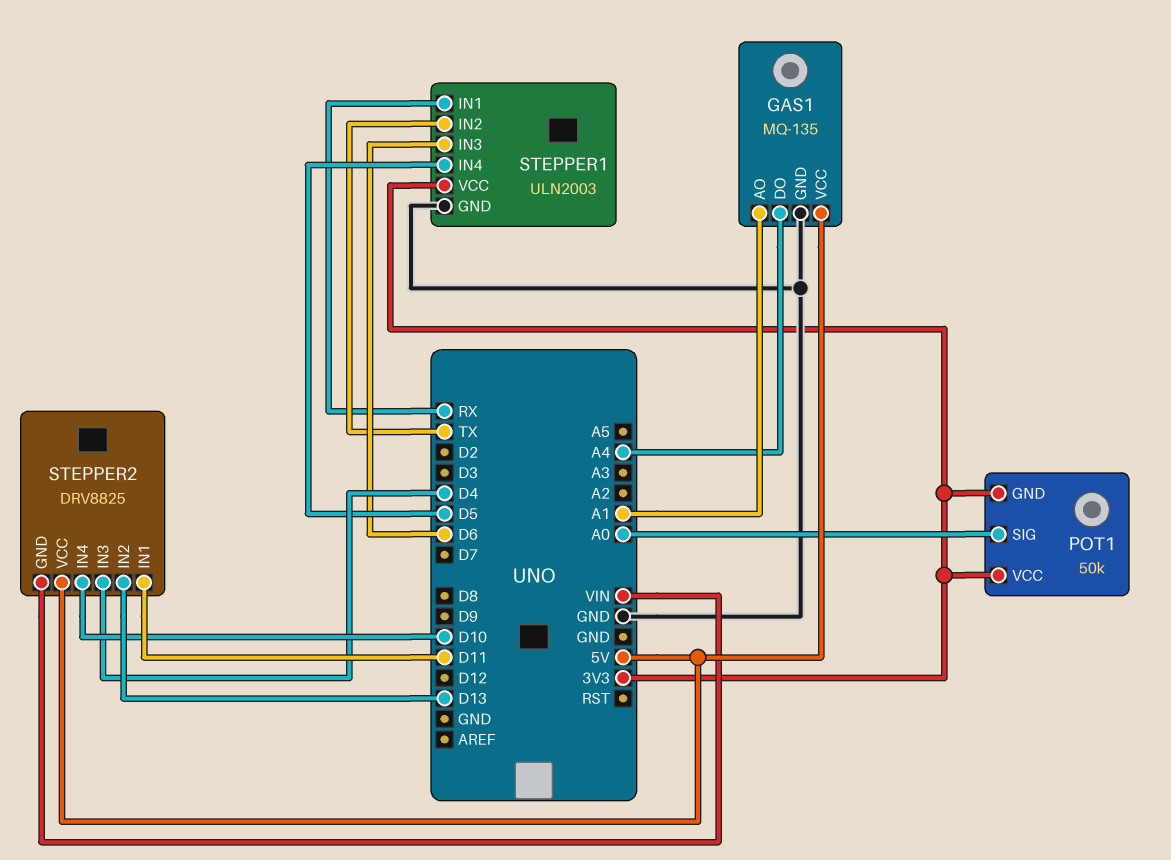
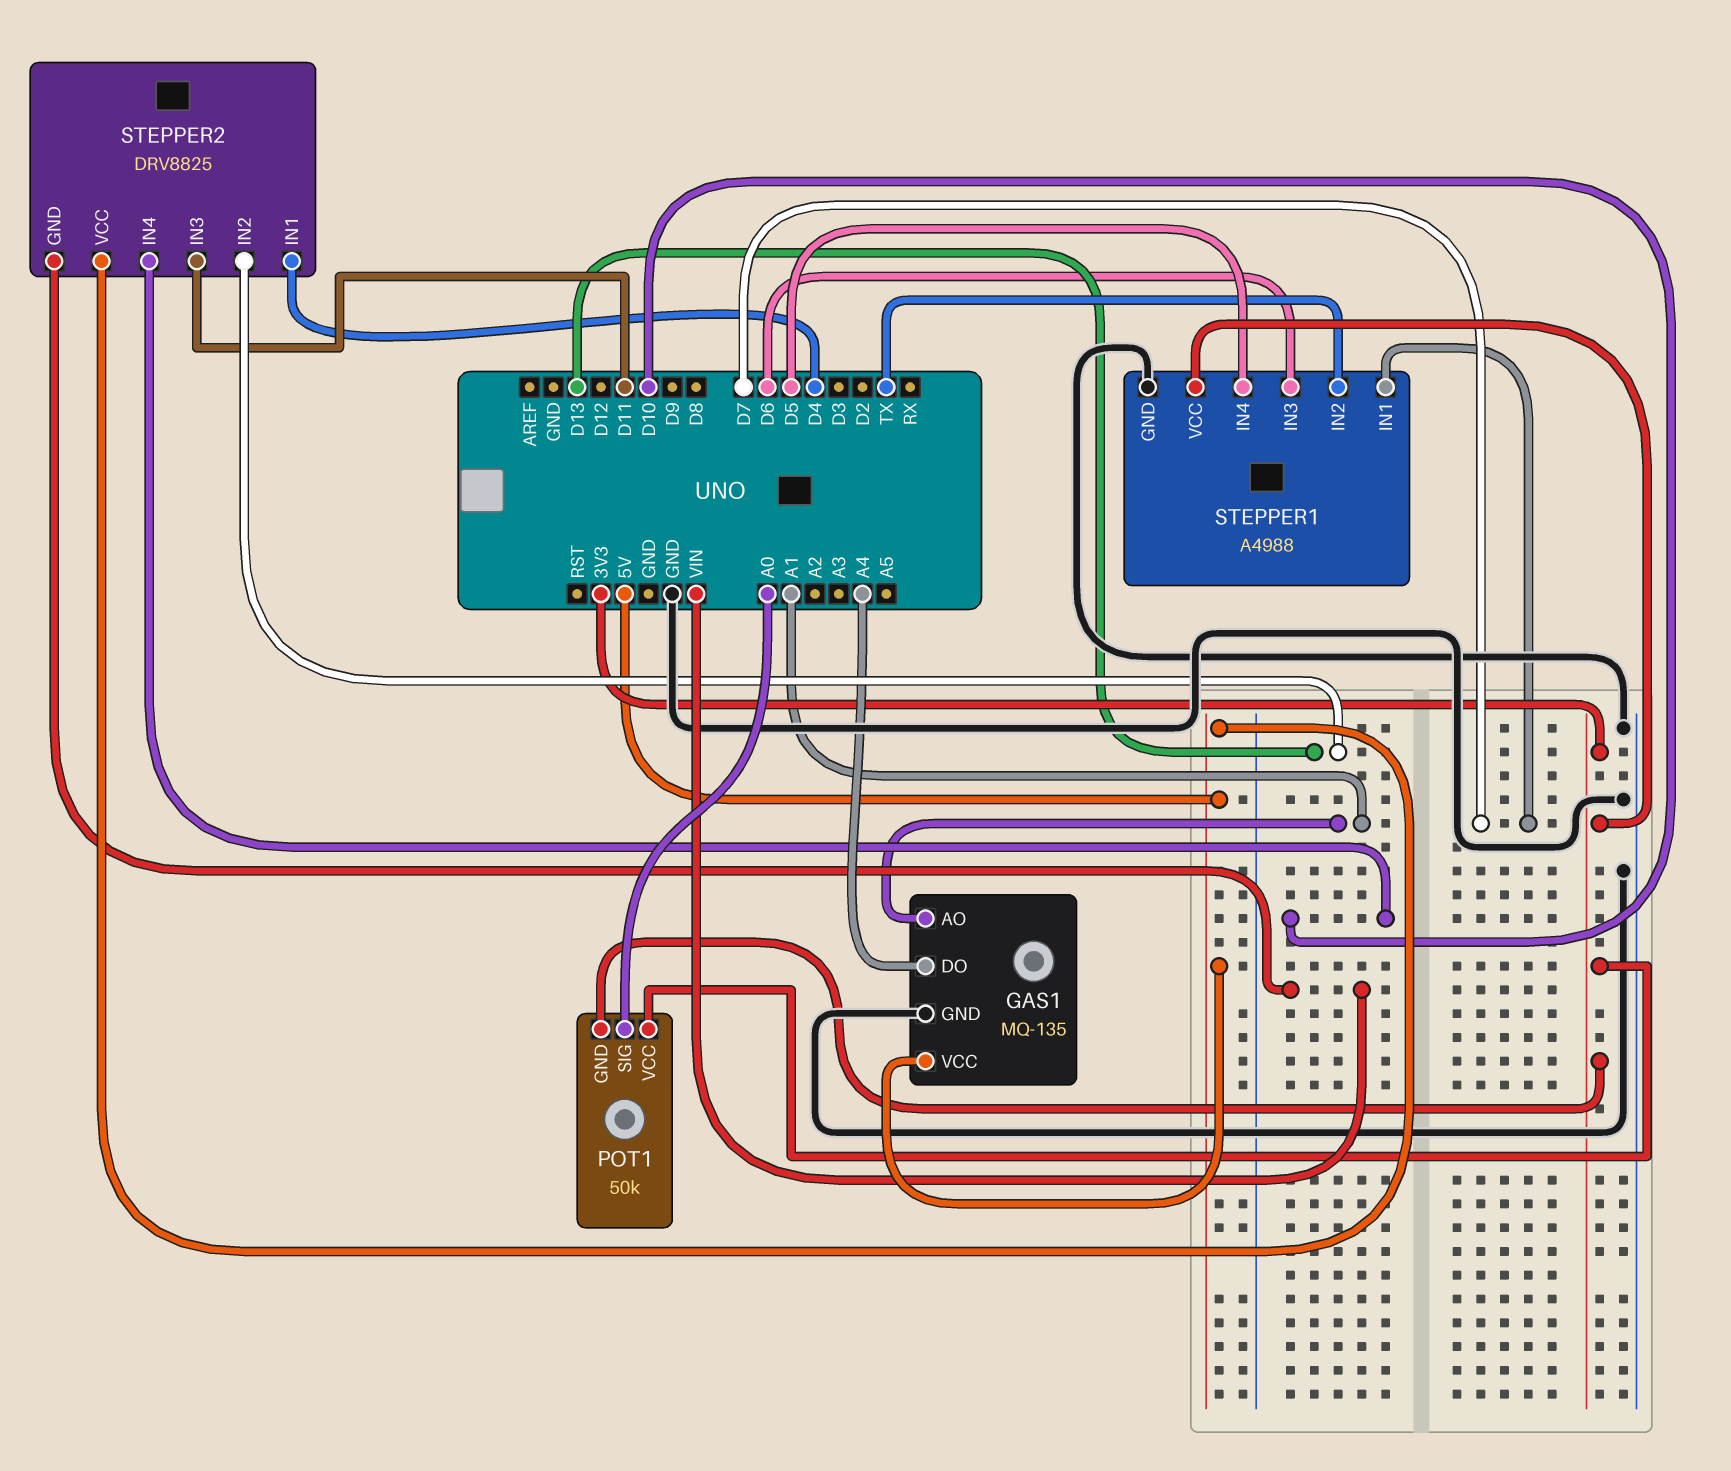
STEPPER1: ULN2003 -> A4988
STEPPER1 pin IN1: RX -> D7
STEPPER2 pin IN1: D11 -> D4
STEPPER2 pin IN3: D4 -> D11

